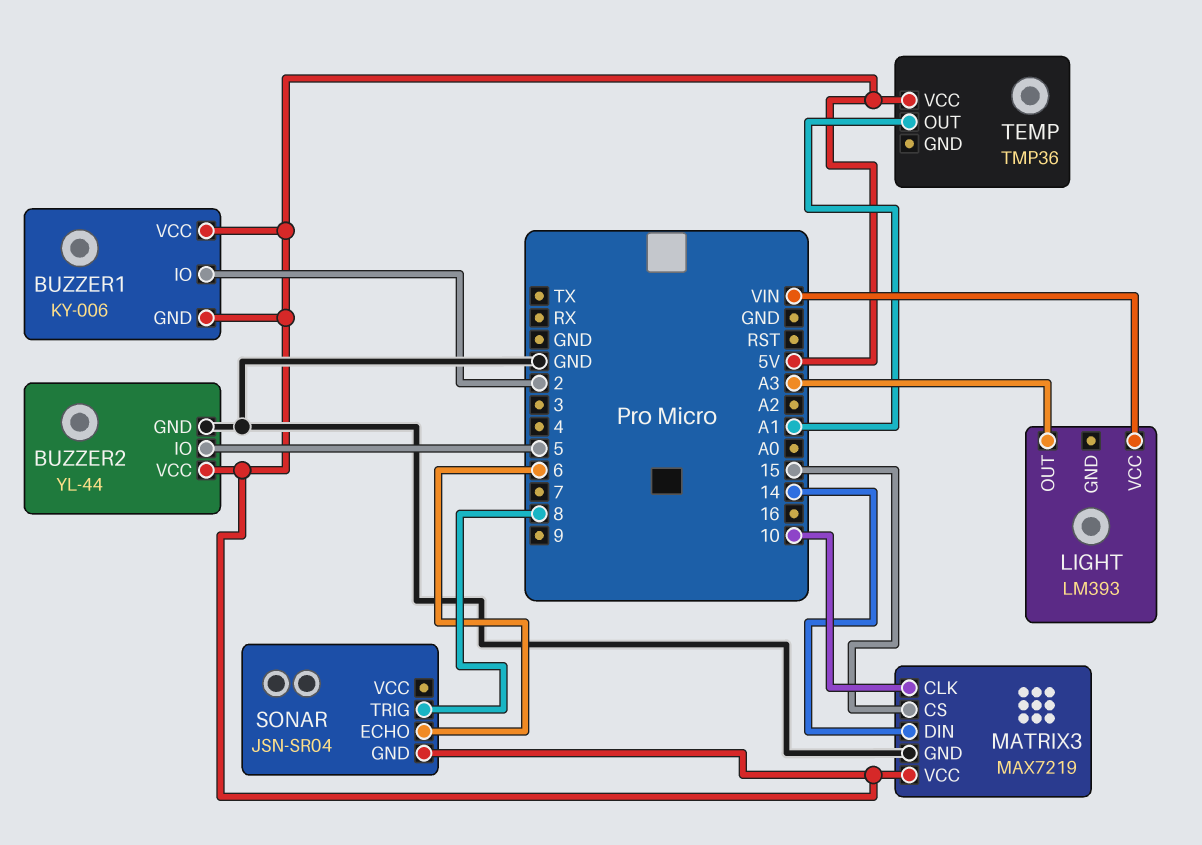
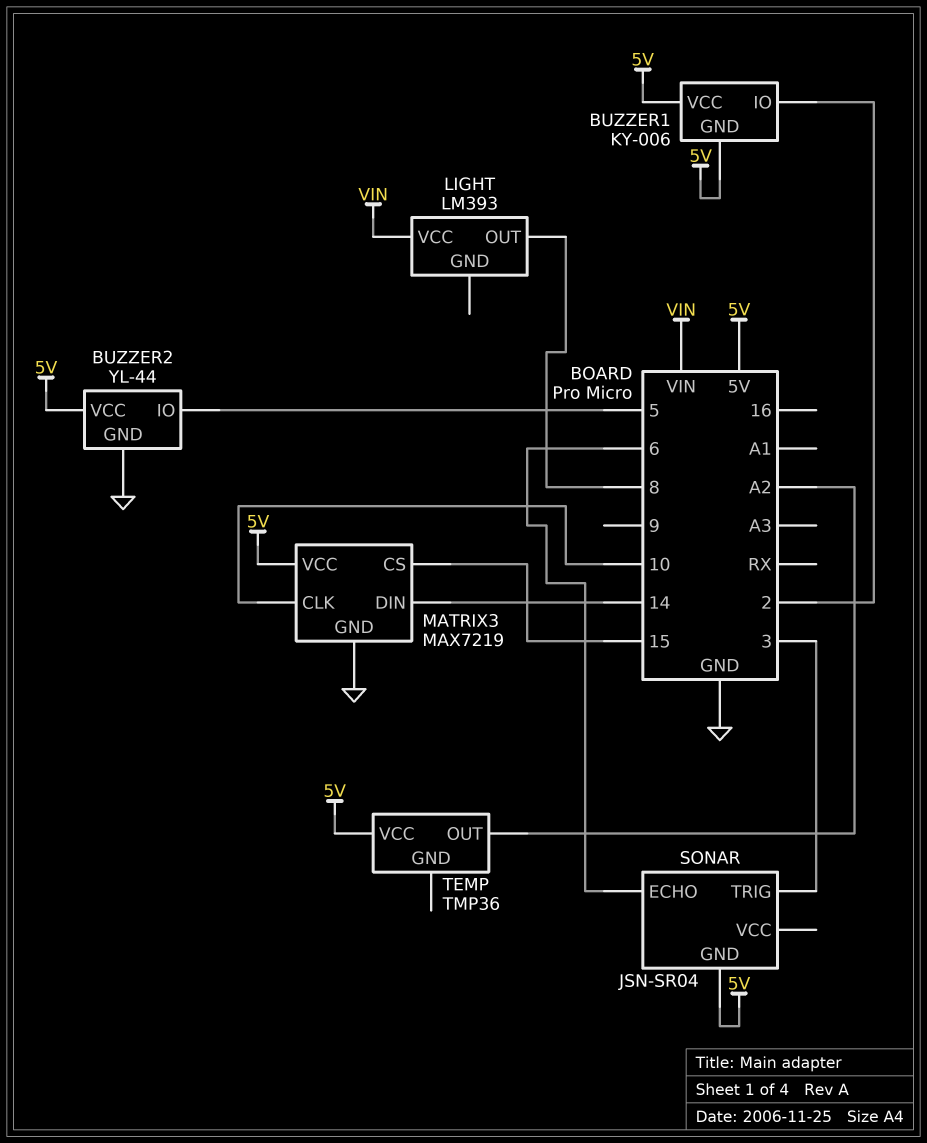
LIGHT pin OUT: A3 -> 8
SONAR pin TRIG: 8 -> 3
TEMP pin OUT: A1 -> A2

